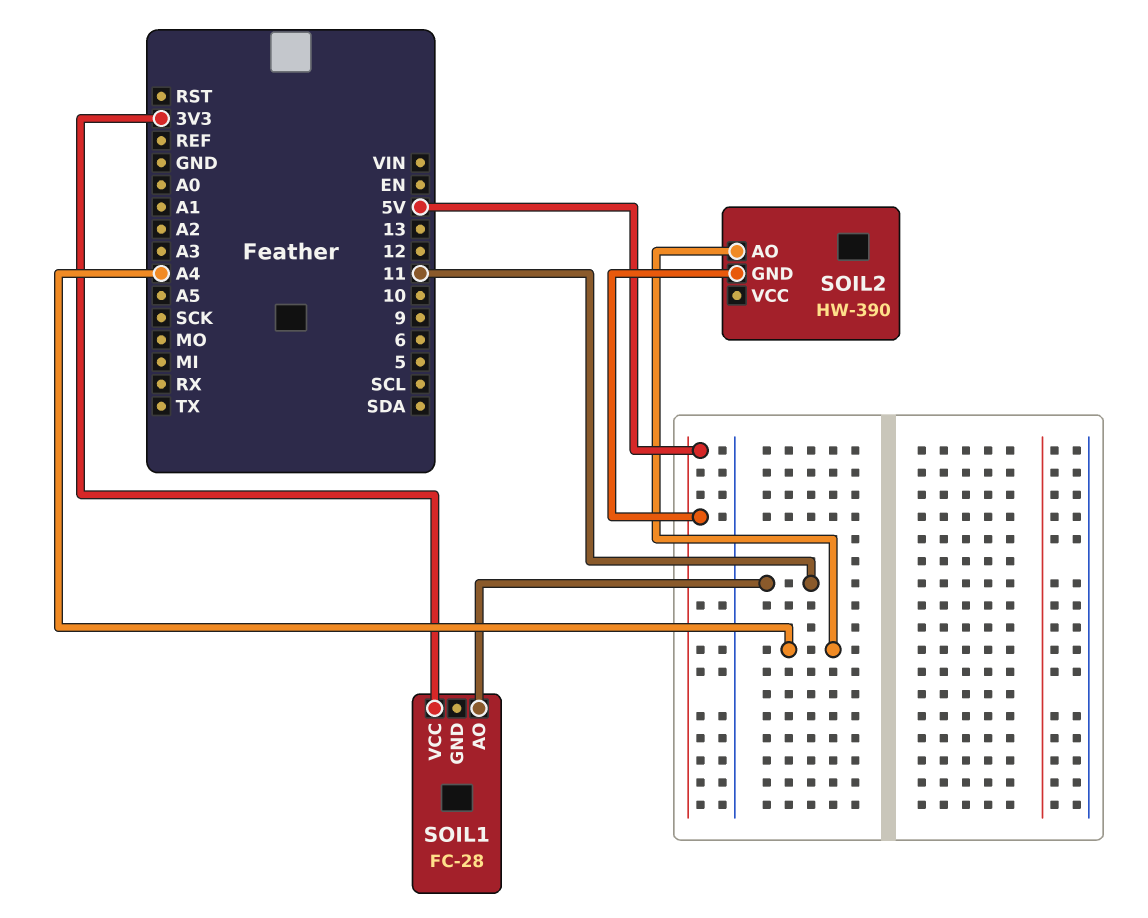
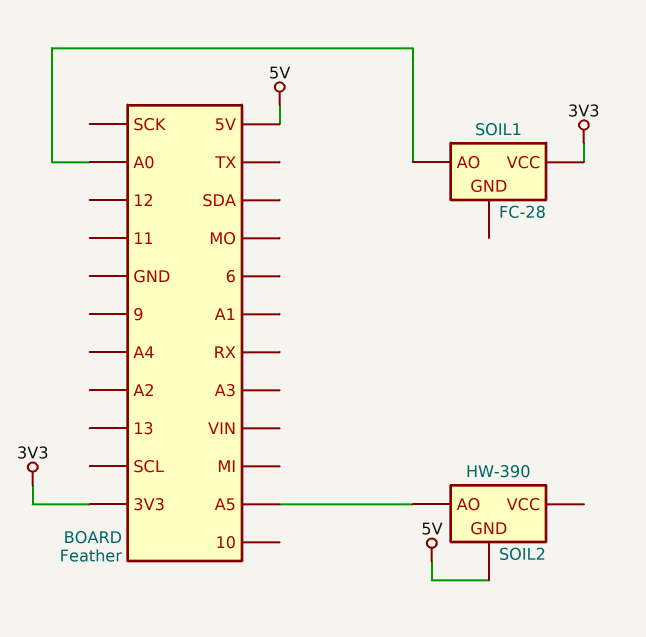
SOIL1 pin AO: 11 -> A0
SOIL2 pin AO: A4 -> A5

